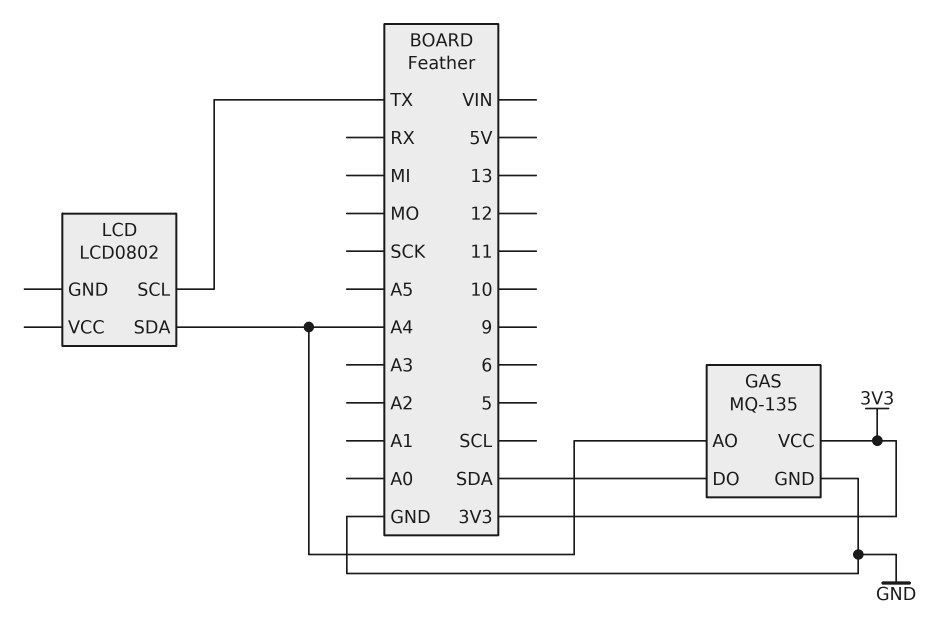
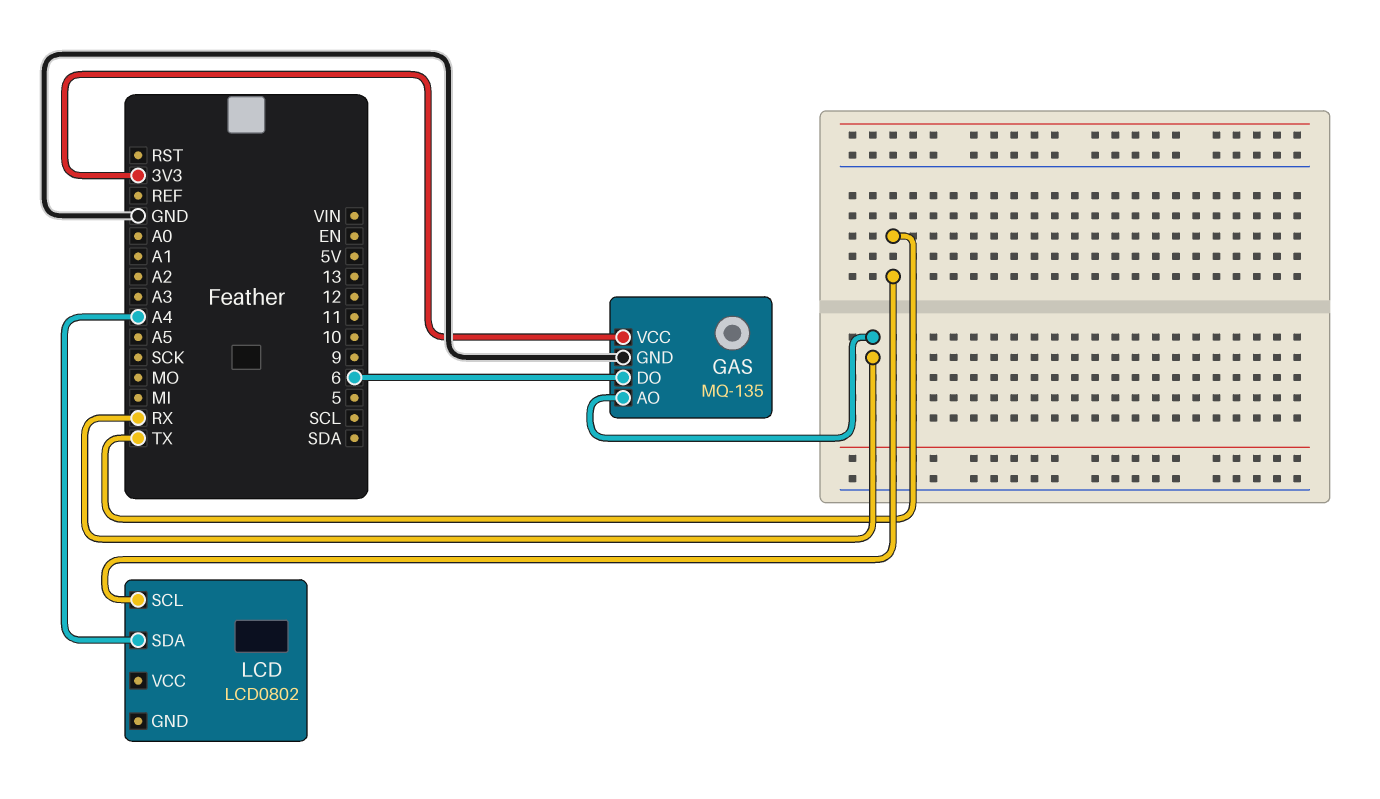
GAS pin AO: A4 -> RX
GAS pin DO: SDA -> 6

